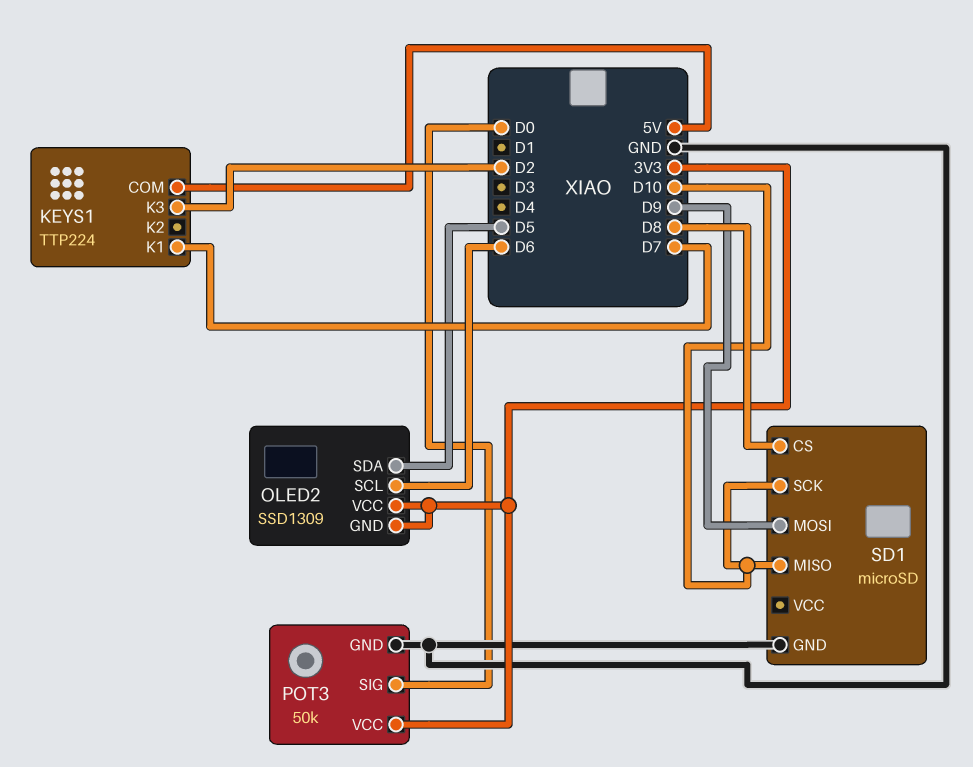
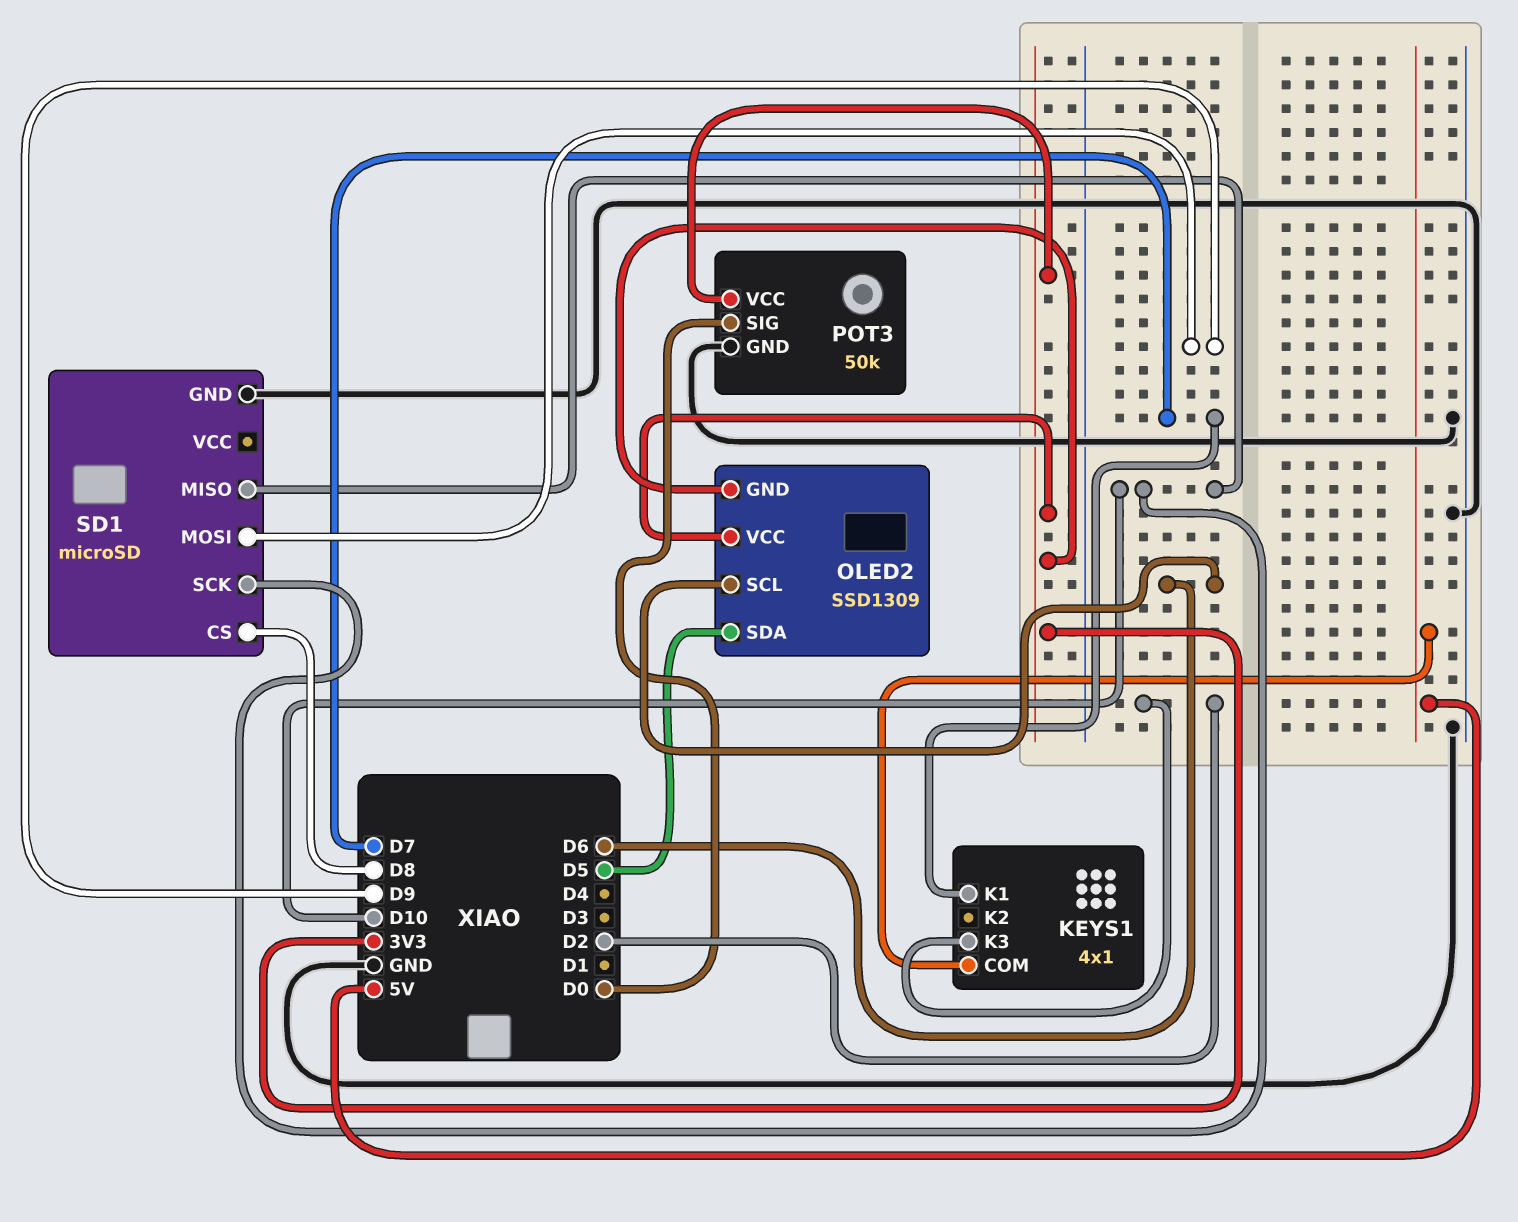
KEYS1: TTP224 -> 4x1

